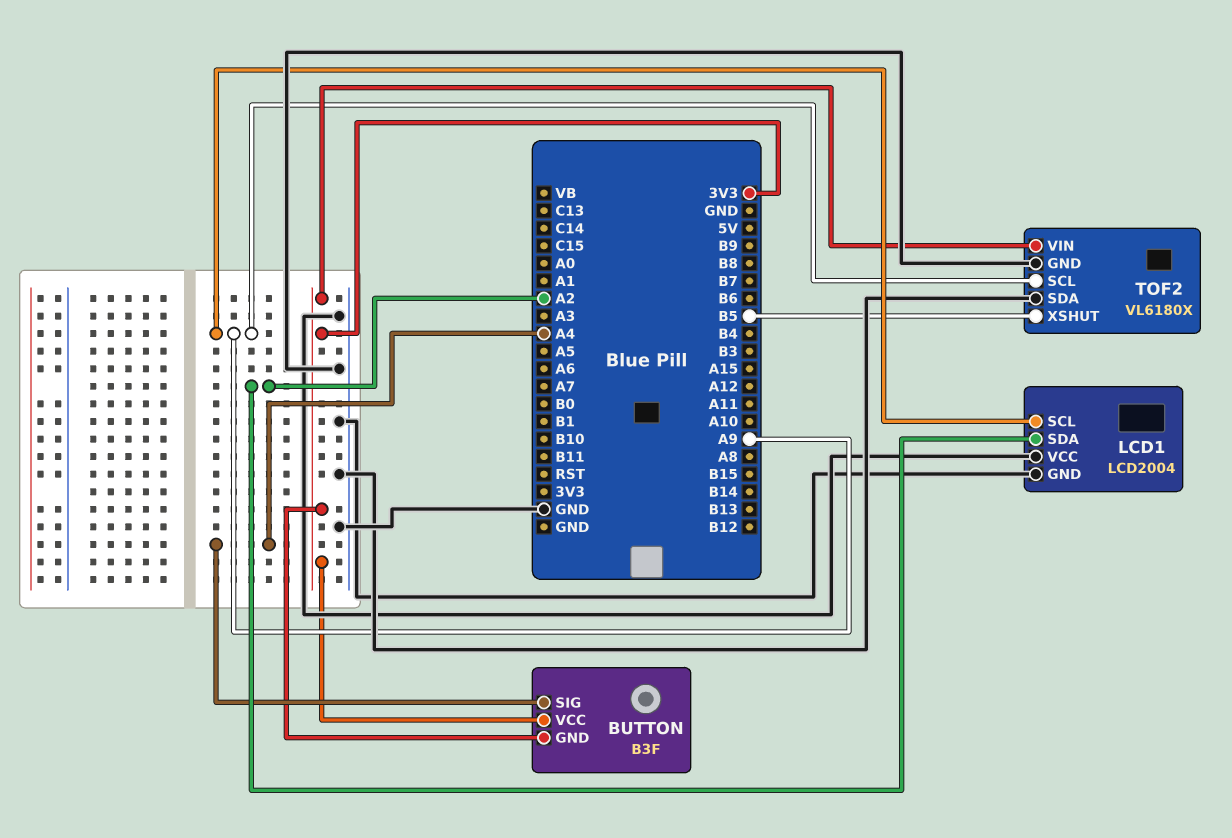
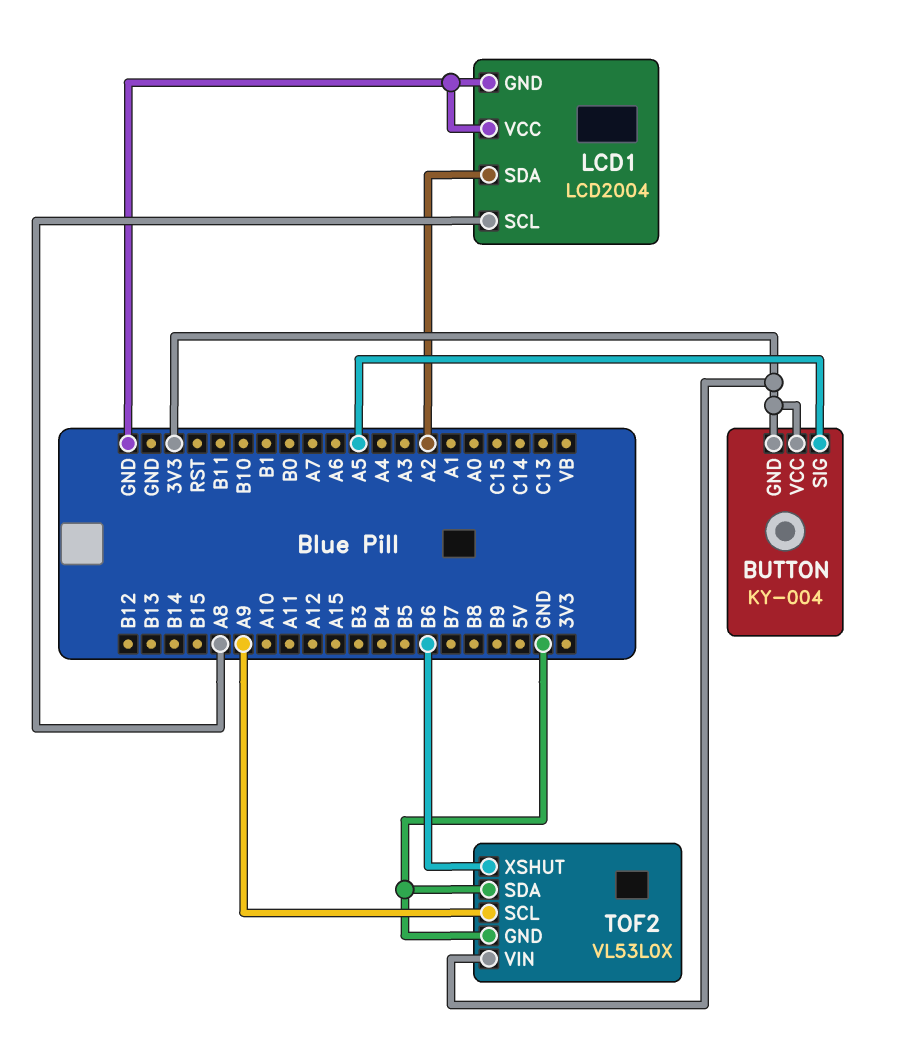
BUTTON: B3F -> KY-004
BUTTON pin SIG: A4 -> A5
LCD1 pin SCL: A9 -> A8
TOF2: VL6180X -> VL53L0X
TOF2 pin XSHUT: B5 -> B6

